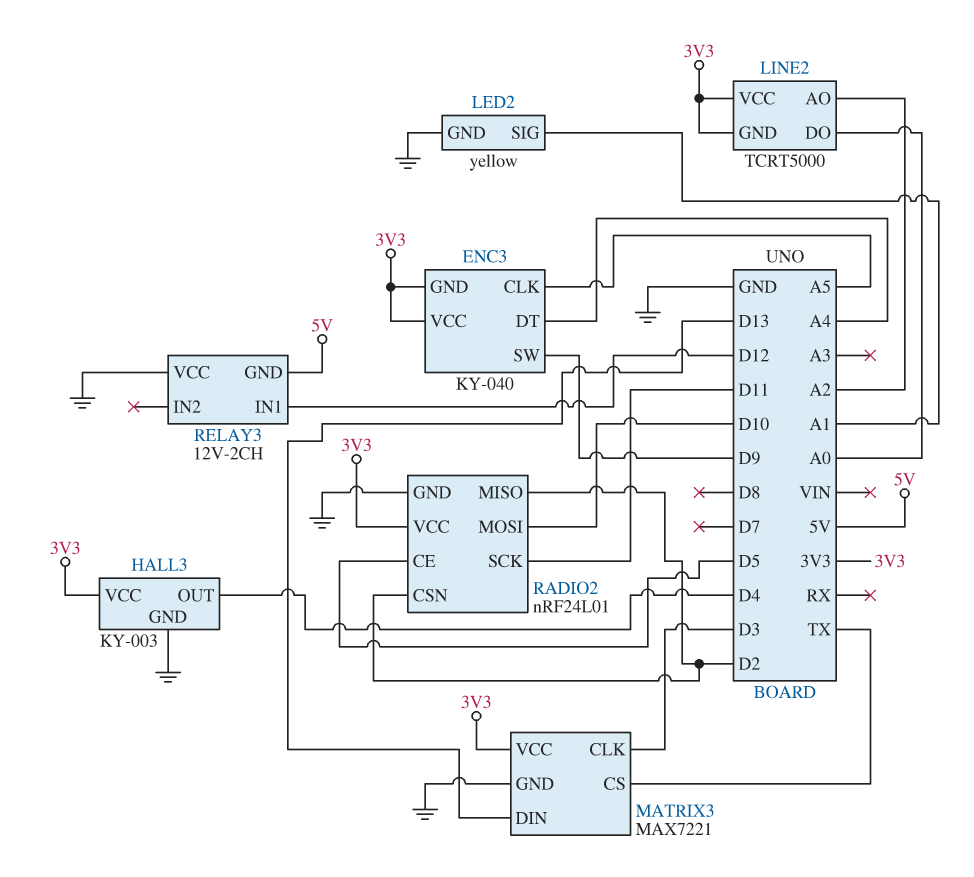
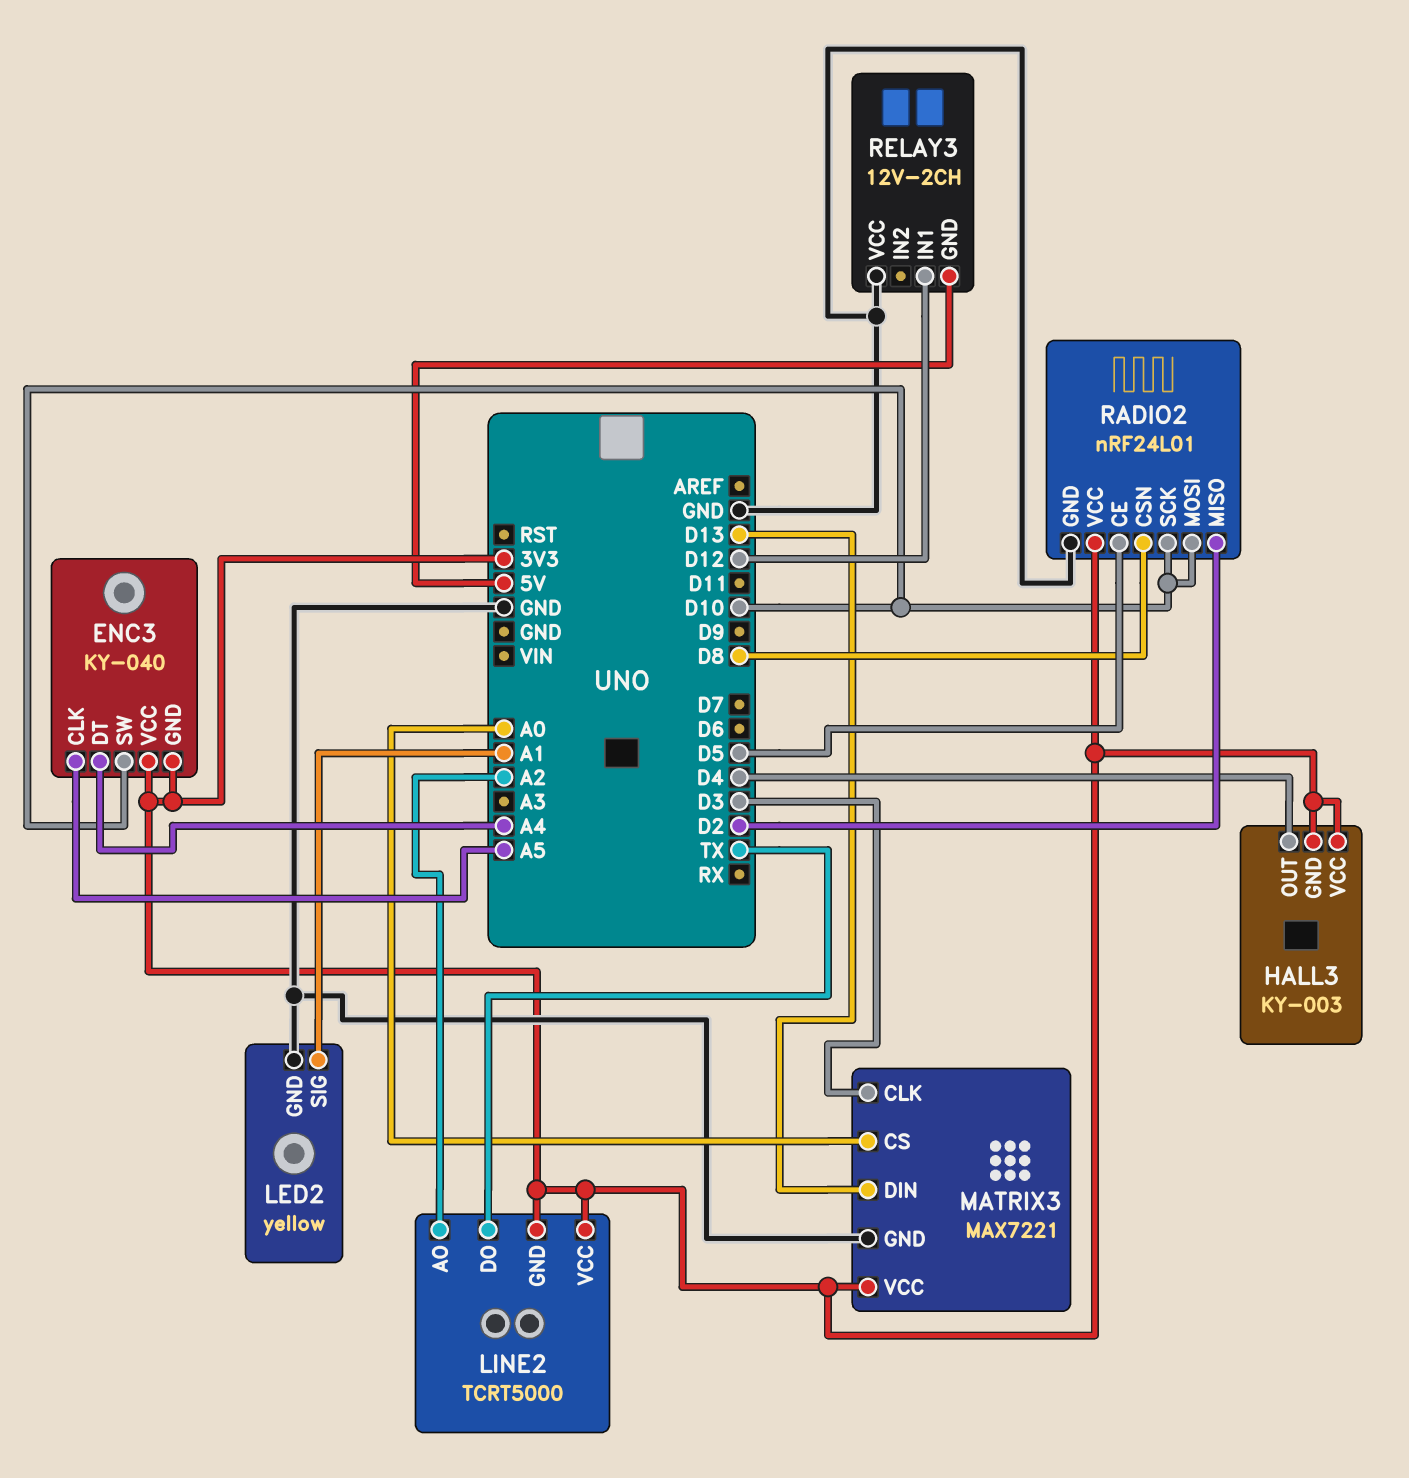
ENC3 pin SW: D9 -> D10
HALL3 pin GND: GND -> 3V3
LINE2 pin DO: A0 -> TX
MATRIX3 pin CS: TX -> A0
RADIO2 pin CSN: D2 -> D8
RADIO2 pin SCK: D11 -> D10

